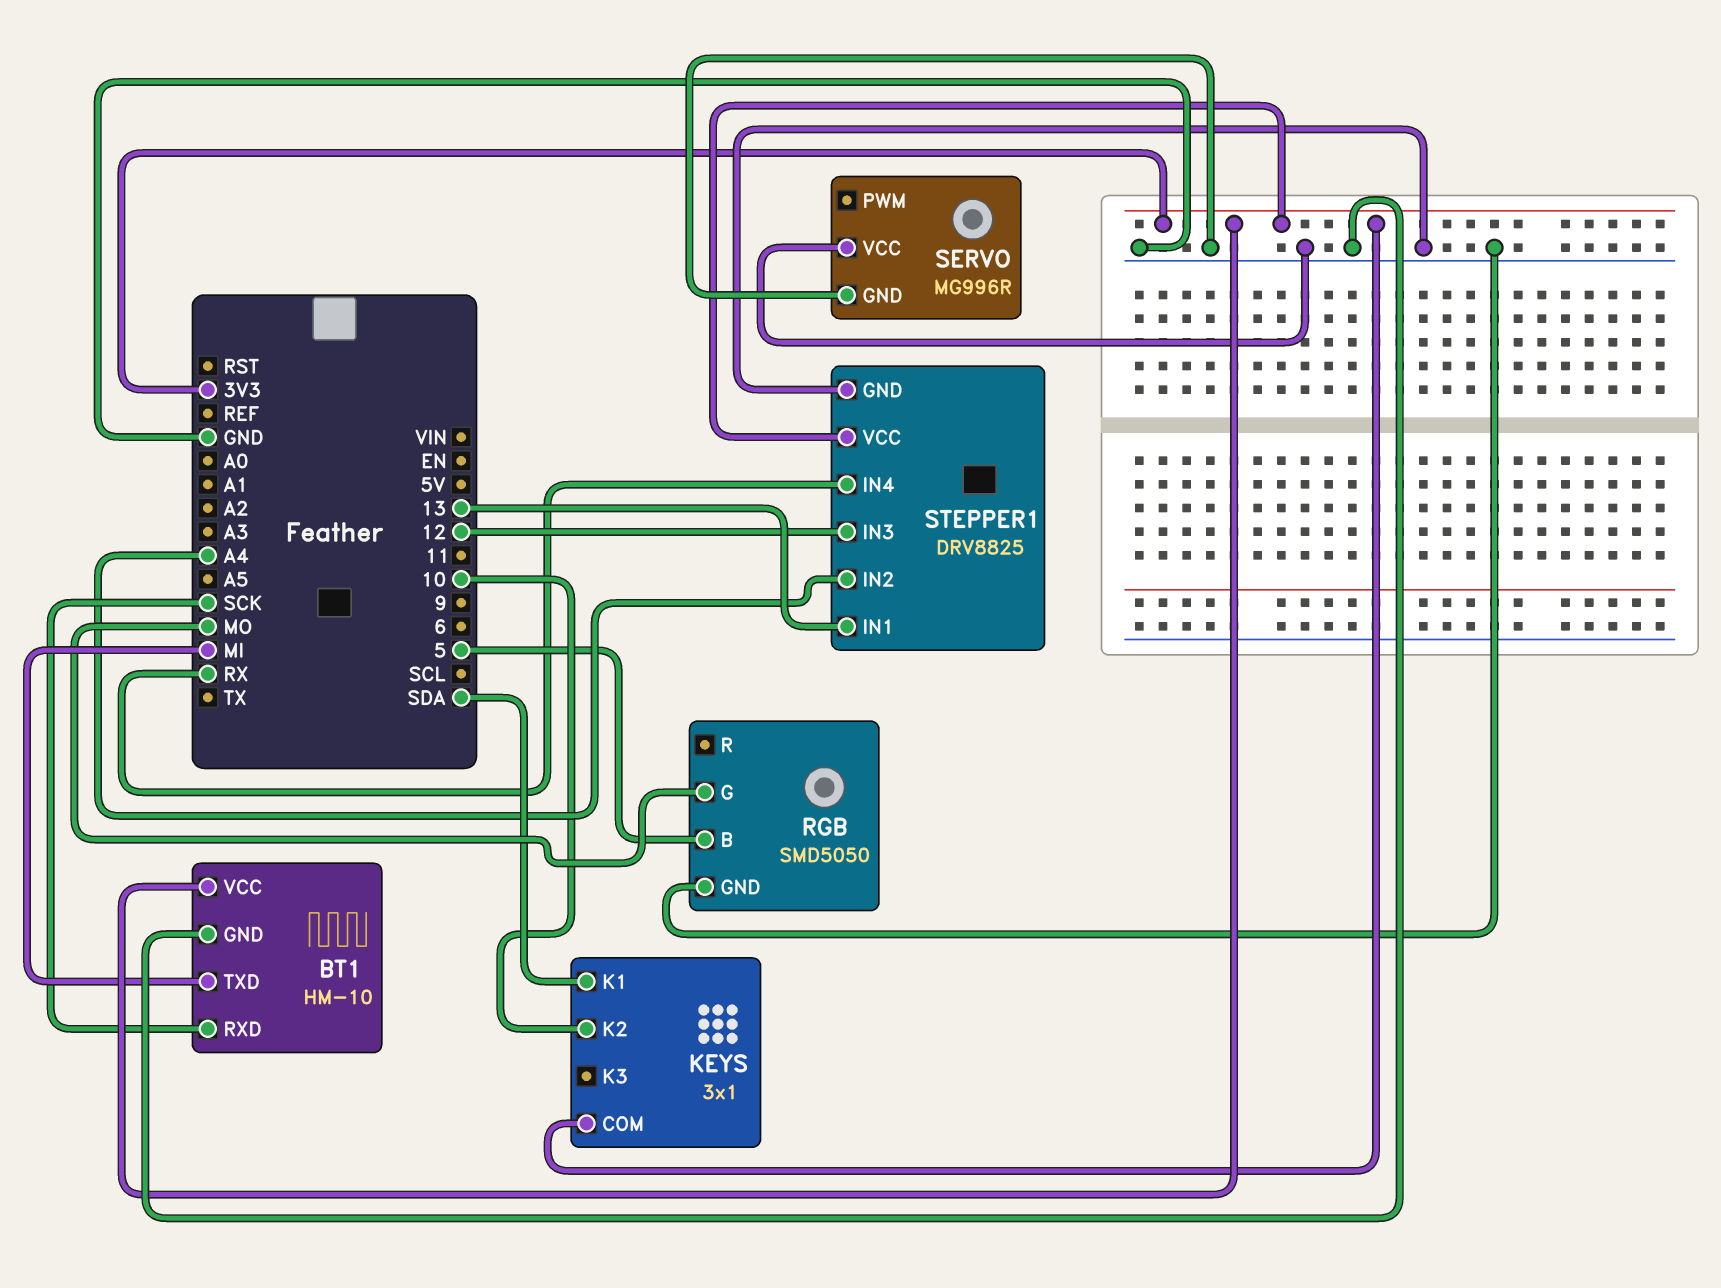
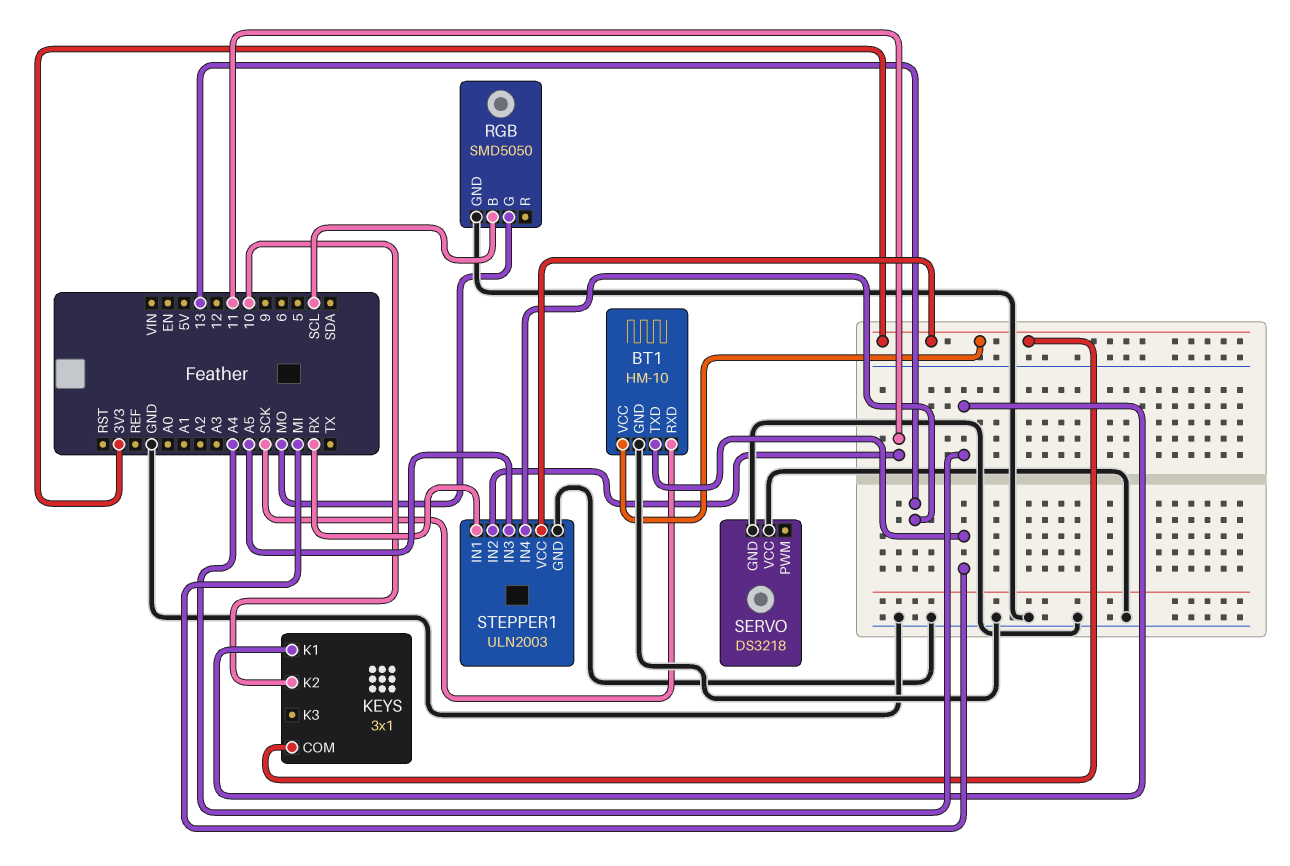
KEYS pin K1: SDA -> A4
RGB pin B: 5 -> SCL
SERVO: MG996R -> DS3218
STEPPER1: DRV8825 -> ULN2003
STEPPER1 pin IN1: 13 -> RX
STEPPER1 pin IN2: A4 -> 11
STEPPER1 pin IN3: 12 -> A5
STEPPER1 pin IN4: RX -> 13

